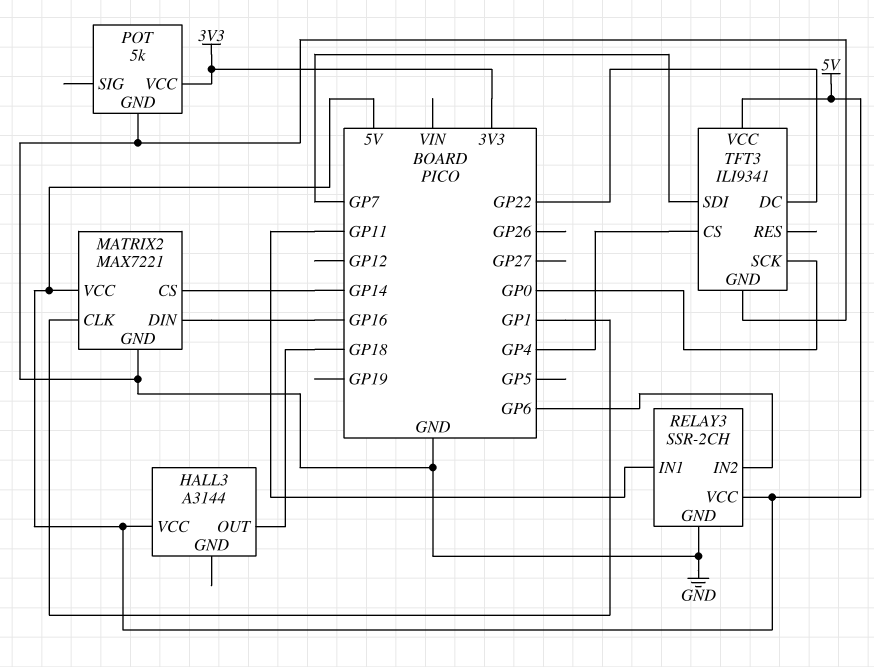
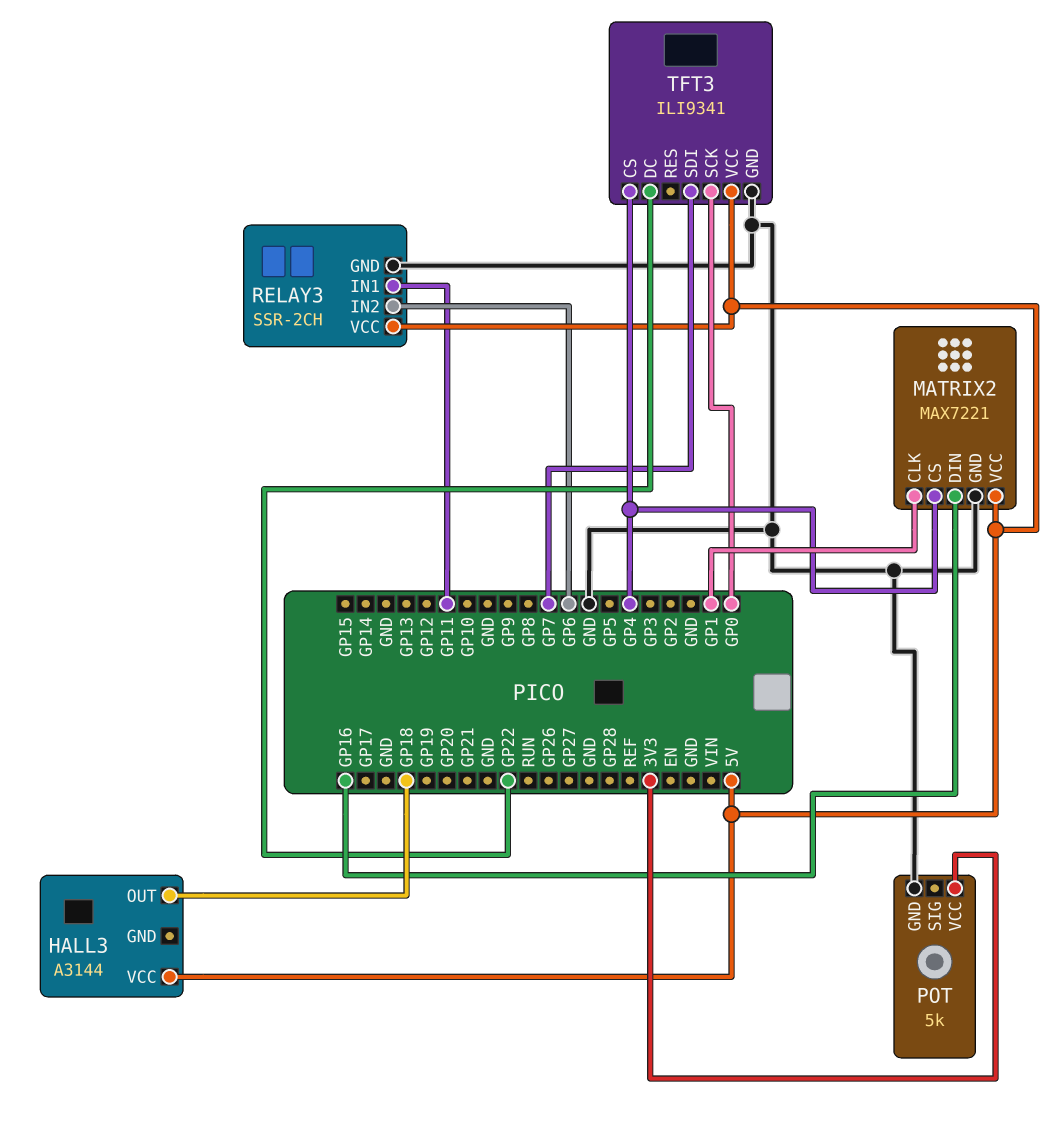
MATRIX2 pin CS: GP14 -> GP4

